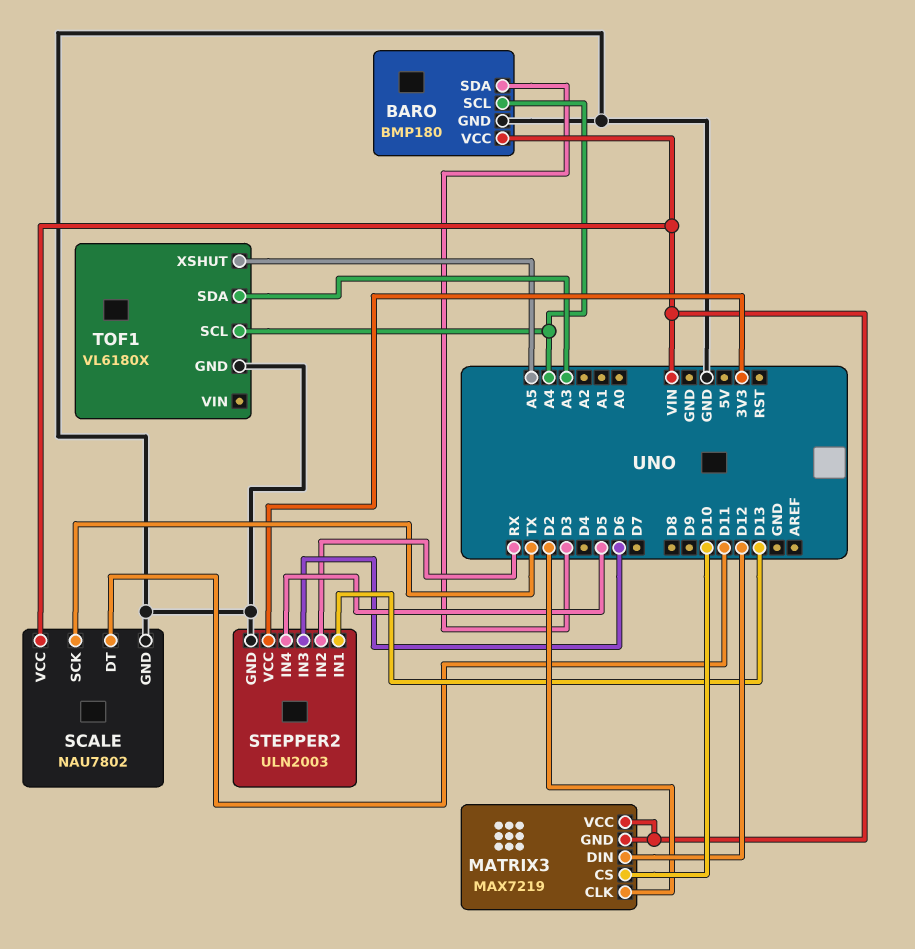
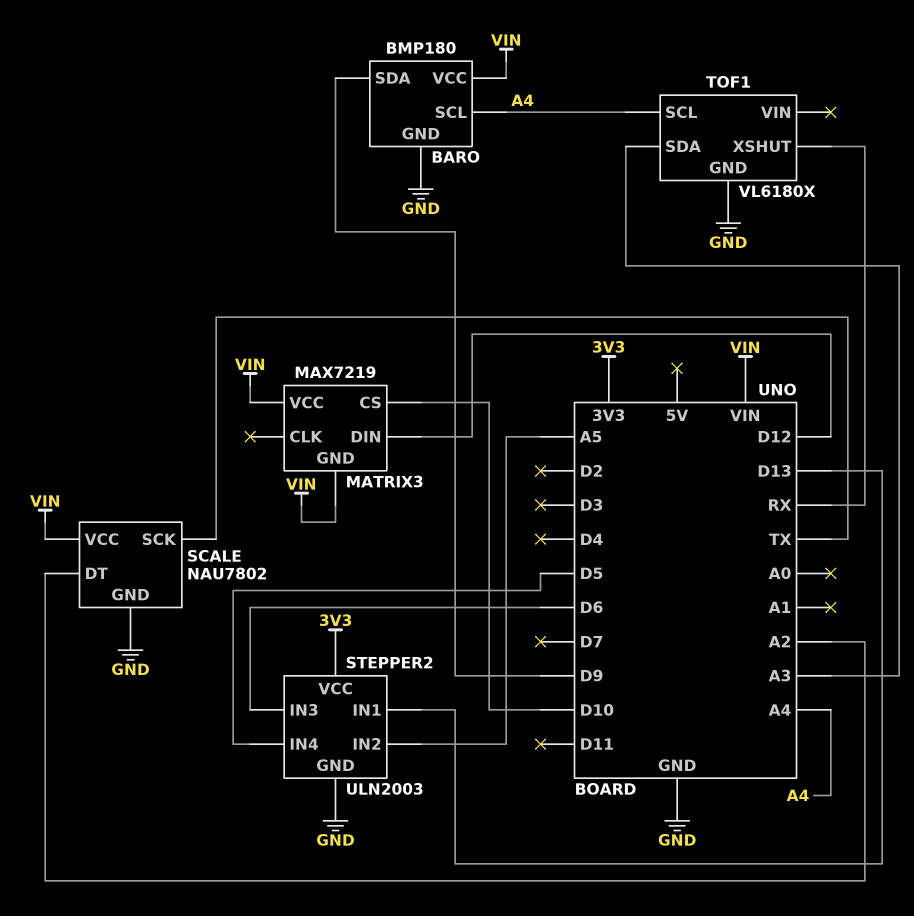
BARO pin SDA: D3 -> D9
MATRIX3 pin CLK: D2 -> none
SCALE pin DT: D11 -> A2
STEPPER2 pin IN2: RX -> A5
TOF1 pin XSHUT: A5 -> RX

